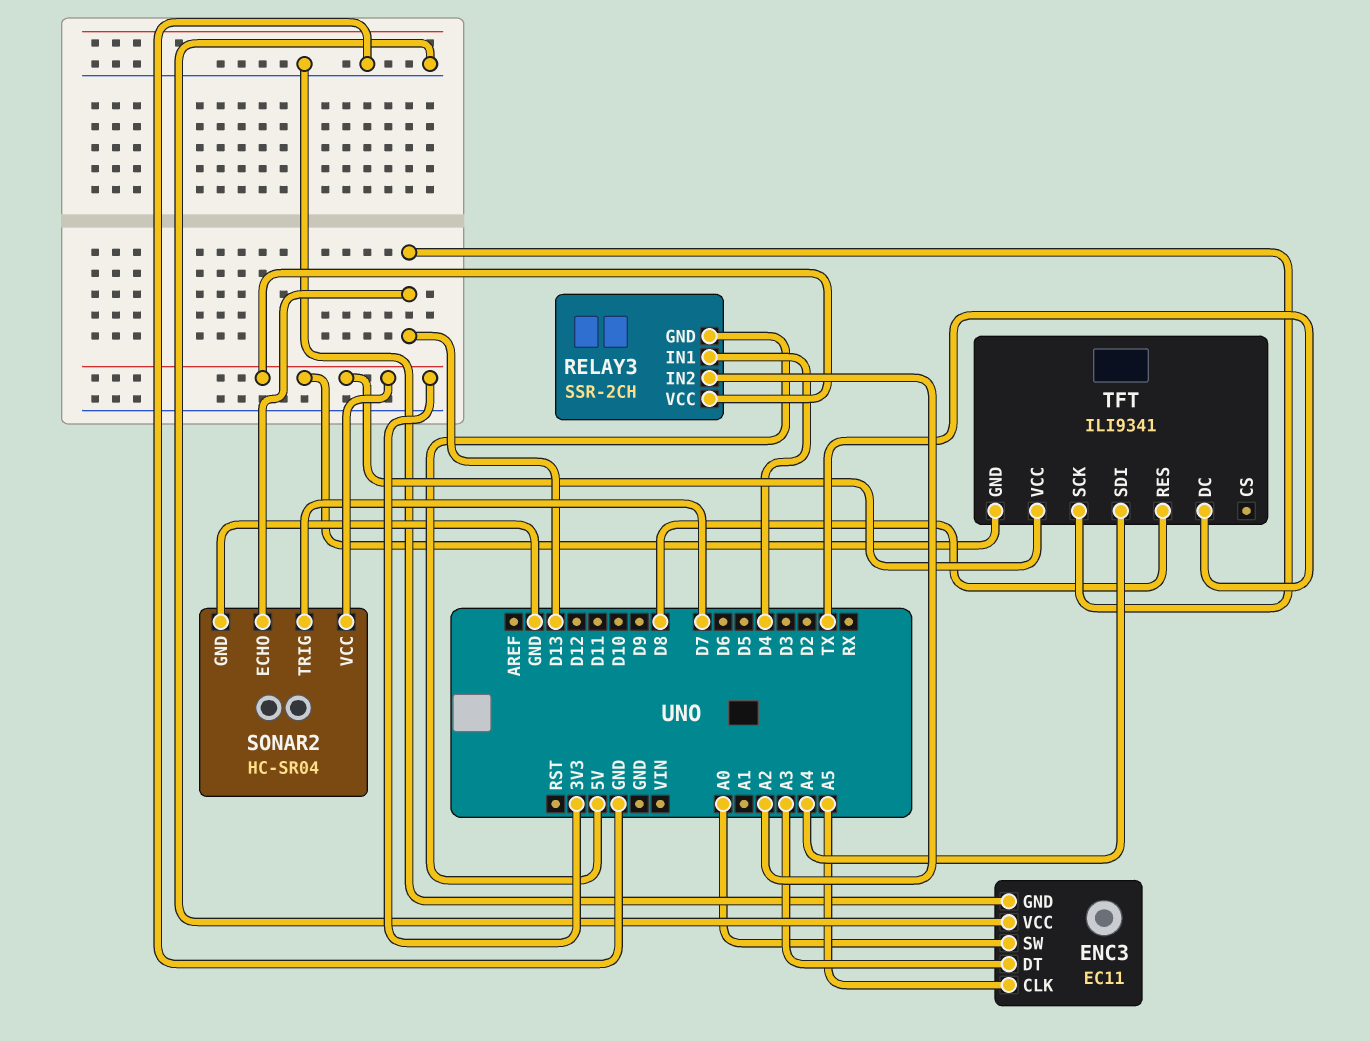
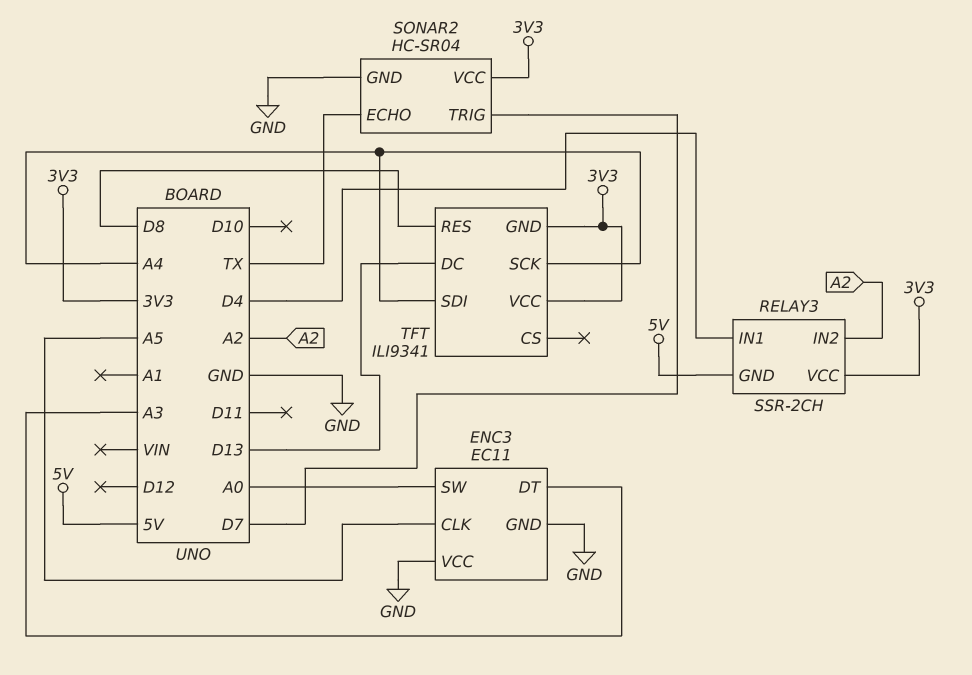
SONAR2 pin ECHO: D13 -> TX
TFT pin DC: TX -> D13
TFT pin SCK: D13 -> A4

